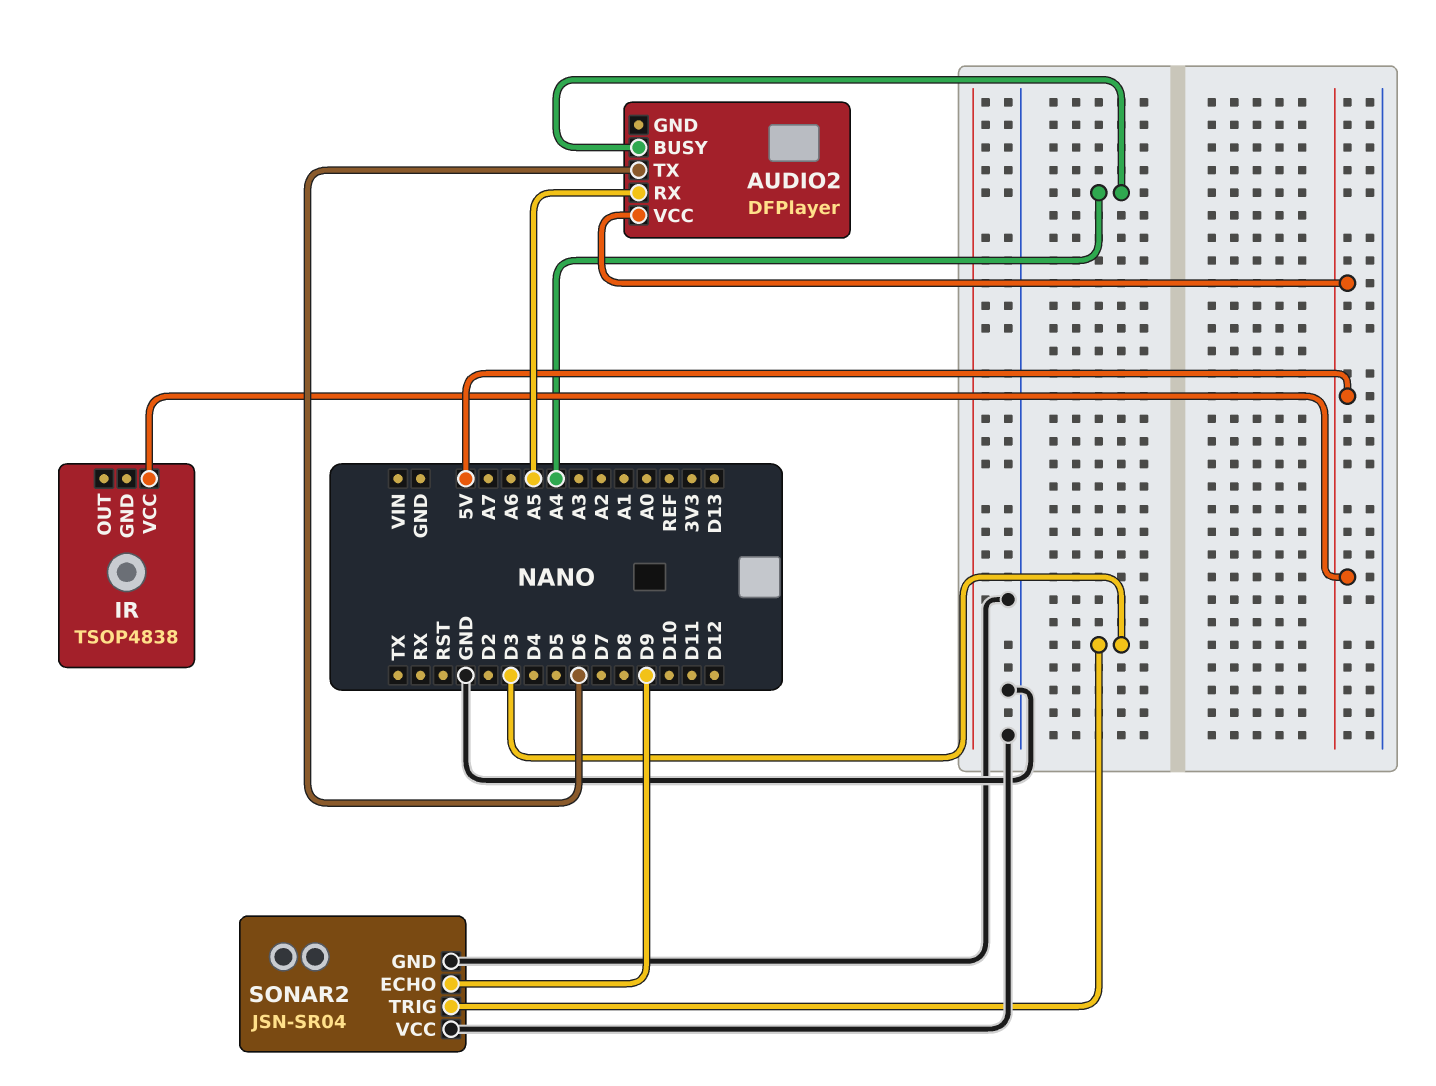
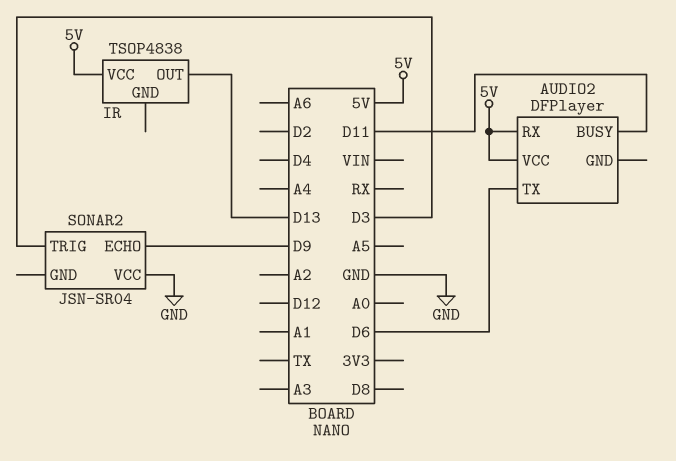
AUDIO2 pin BUSY: A4 -> D11
AUDIO2 pin RX: A5 -> 5V
IR pin OUT: none -> D13
SONAR2 pin GND: GND -> none

